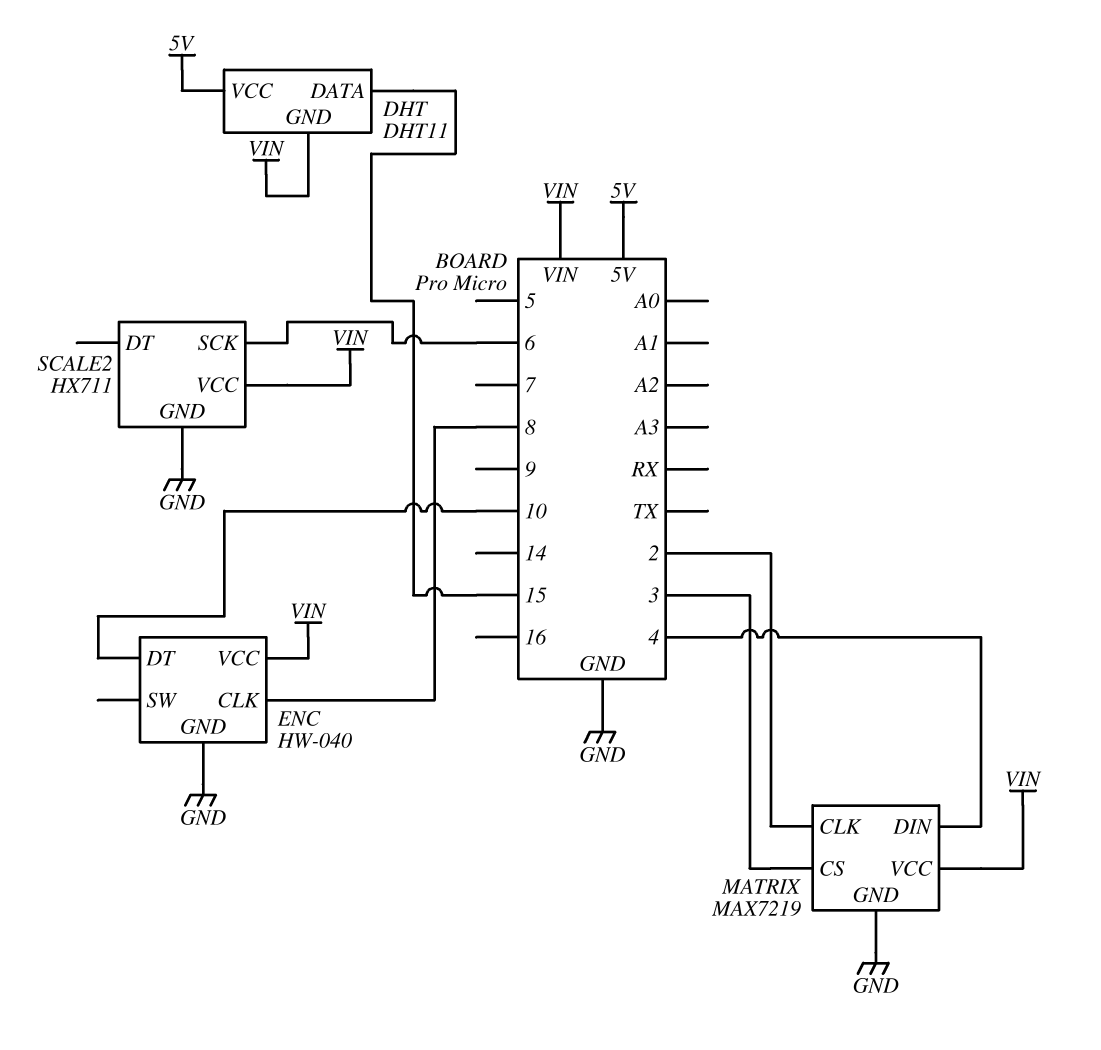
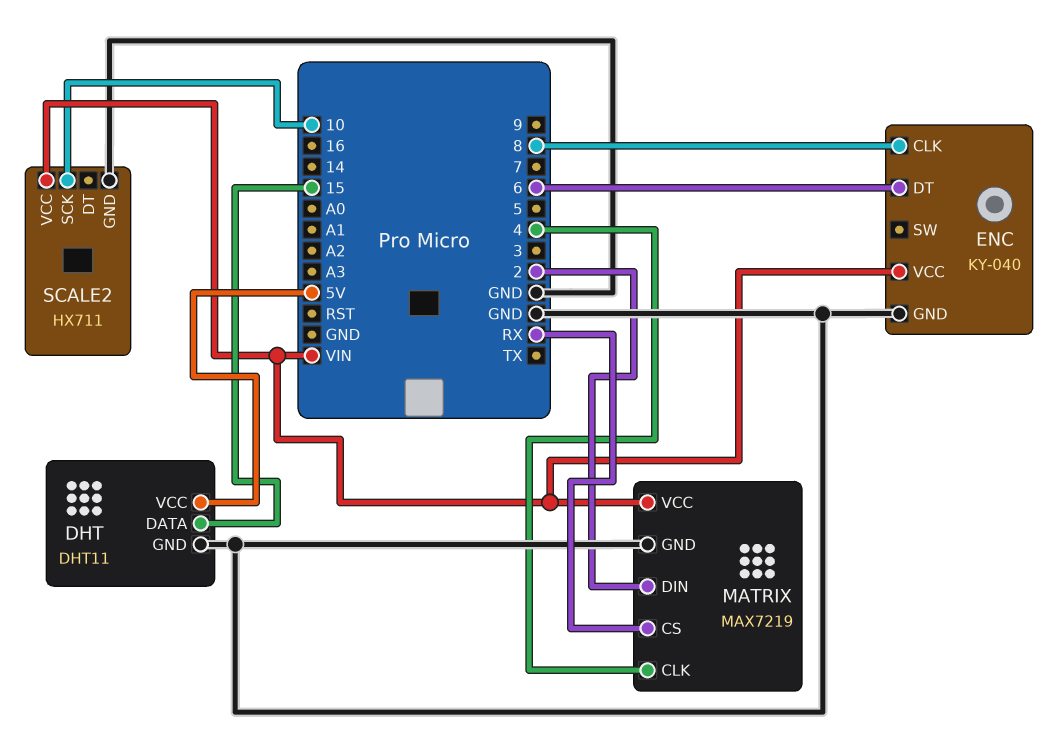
DHT pin GND: VIN -> GND
ENC: HW-040 -> KY-040
ENC pin DT: 10 -> 6
MATRIX pin CLK: 2 -> 4
MATRIX pin CS: 3 -> RX
MATRIX pin DIN: 4 -> 2
SCALE2 pin SCK: 6 -> 10

